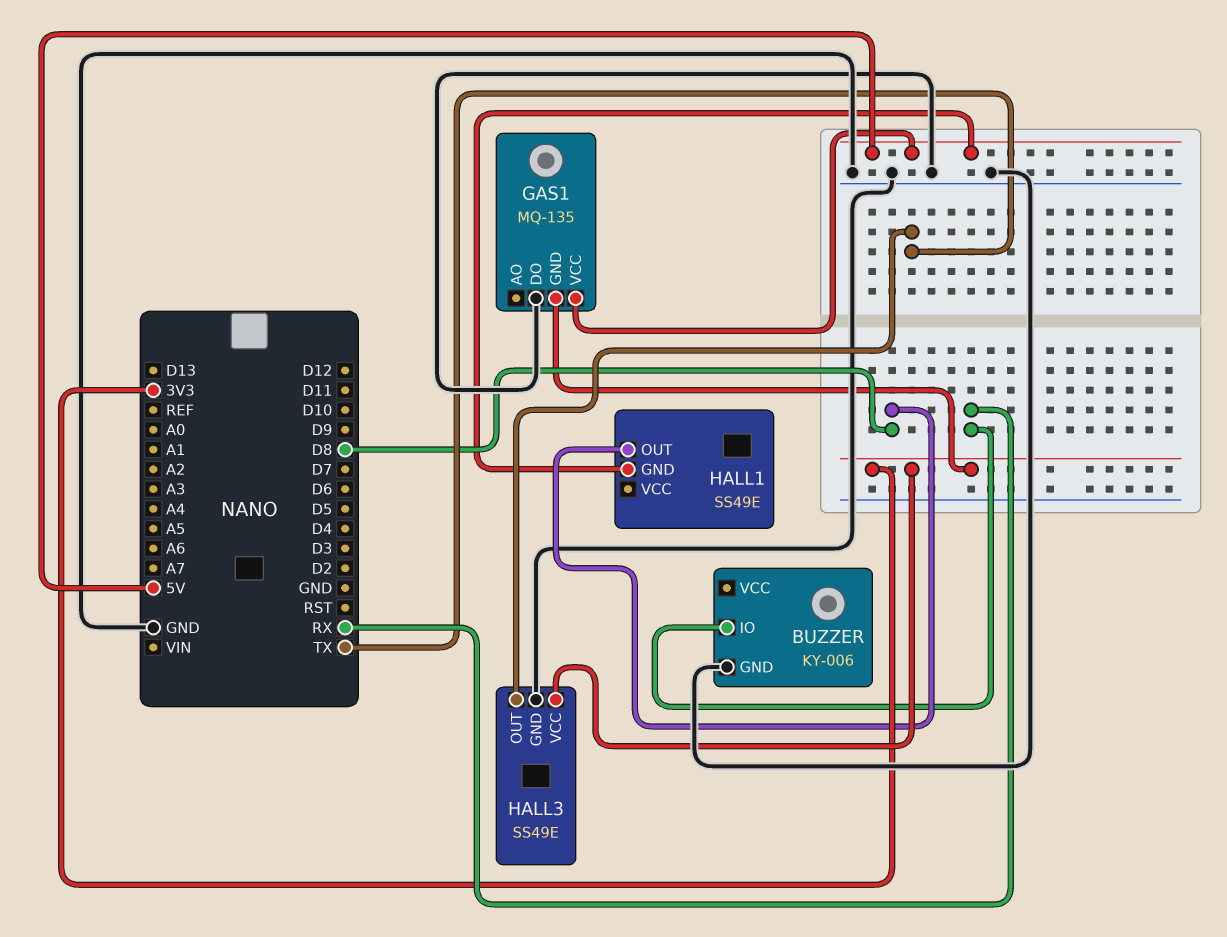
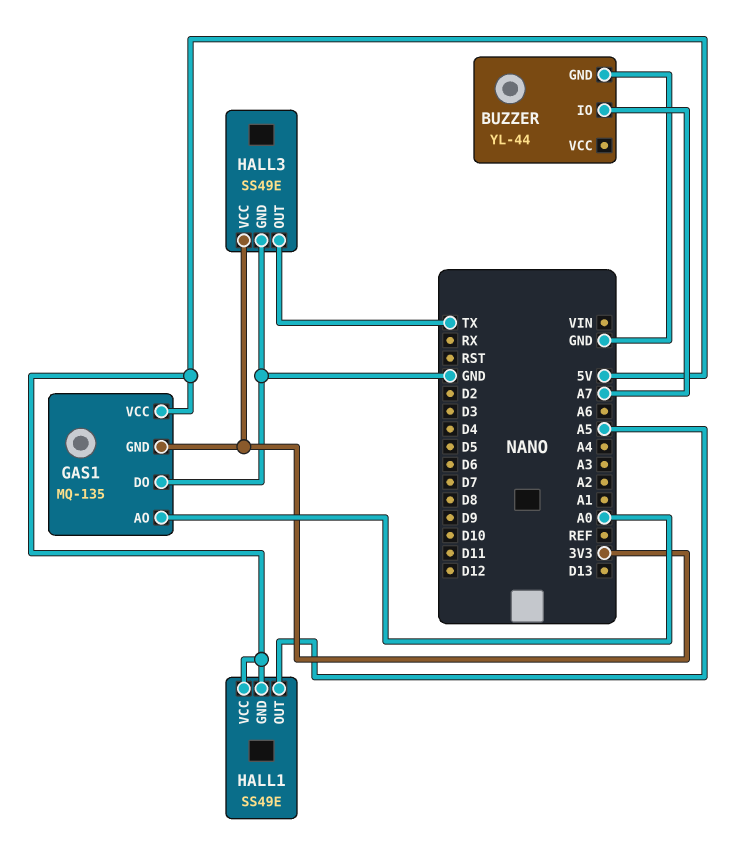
BUZZER: KY-006 -> YL-44
BUZZER pin IO: RX -> A7
GAS1 pin AO: none -> A0
HALL1 pin OUT: D8 -> A5
HALL1 pin VCC: none -> 5V

